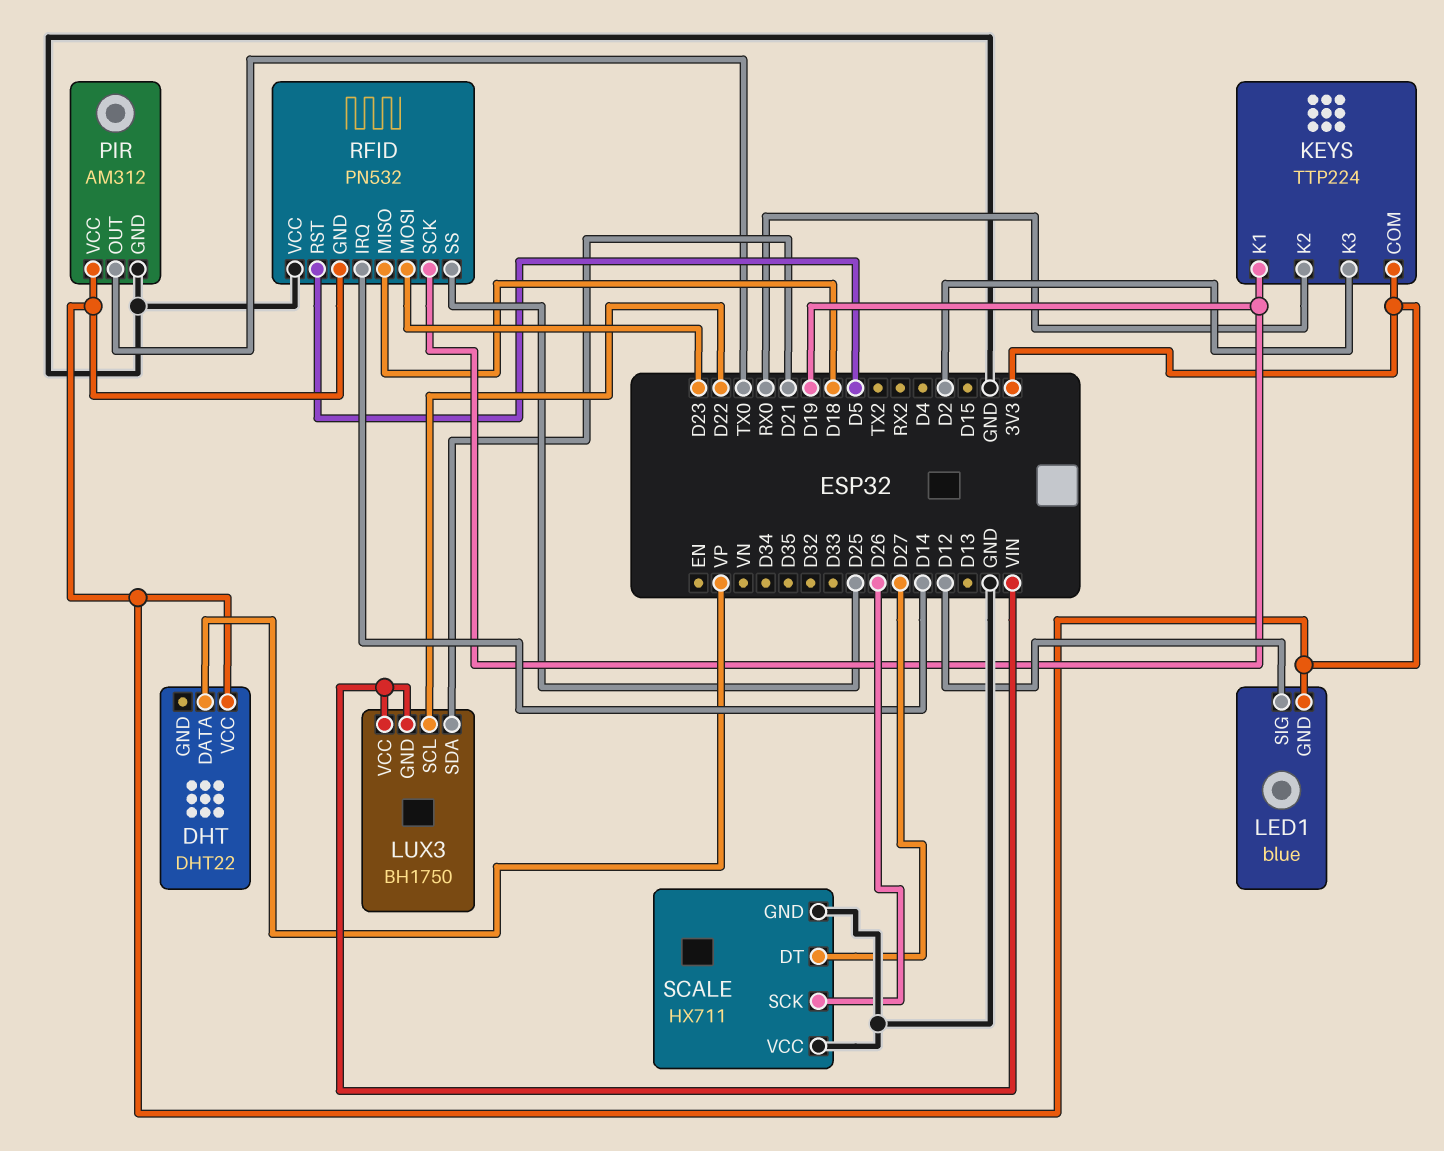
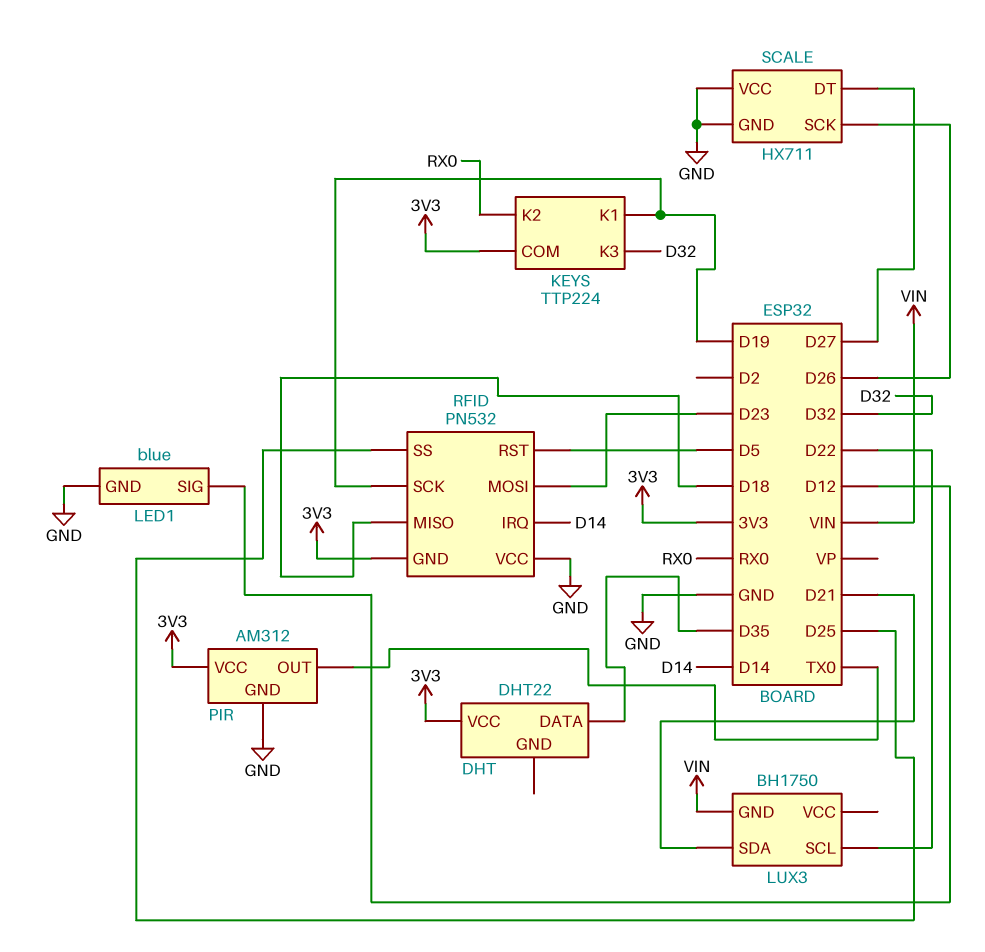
DHT pin DATA: VP -> D35
KEYS pin K3: D2 -> D32
LED1 pin GND: 3V3 -> GND
LUX3 pin VCC: VIN -> none

